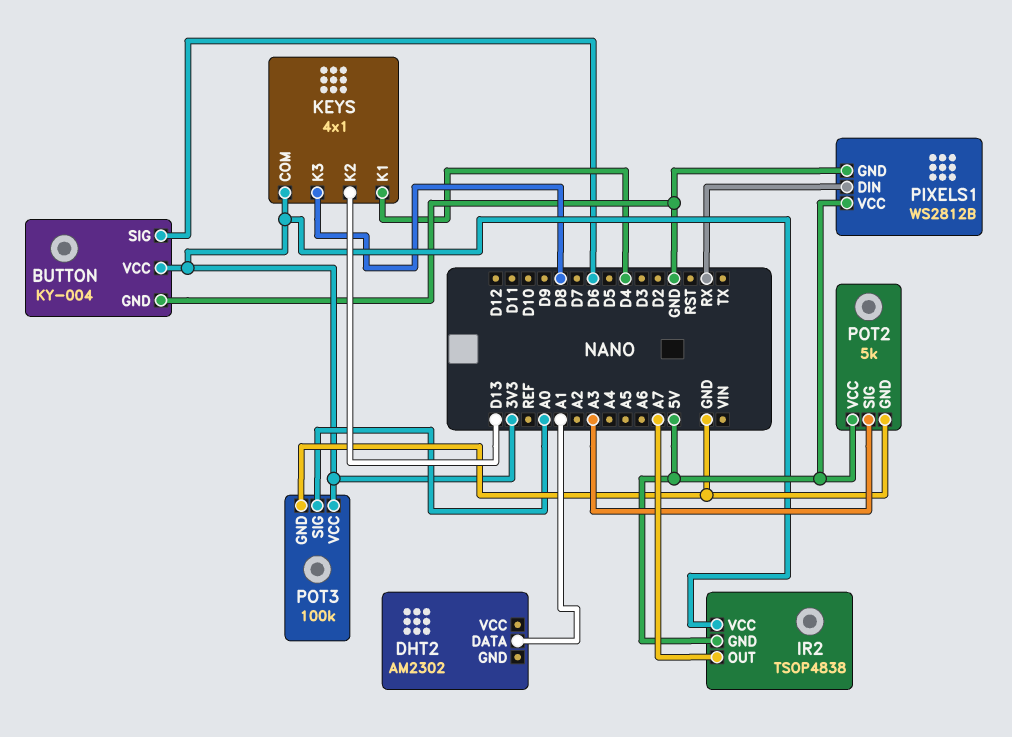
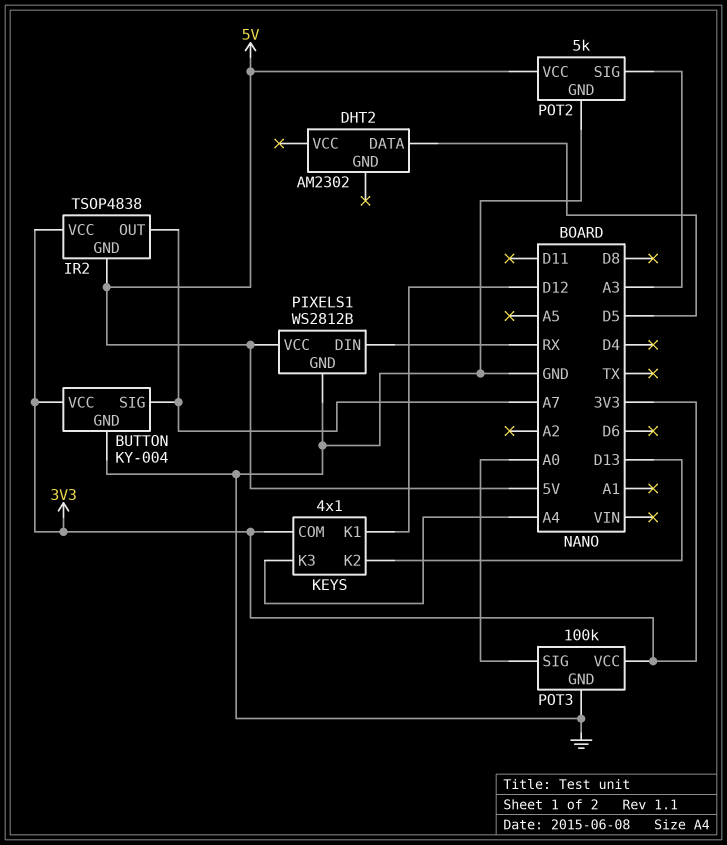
BUTTON pin SIG: D6 -> A7
DHT2 pin DATA: A1 -> D5
KEYS pin K1: D4 -> D12
KEYS pin K3: D8 -> A4

